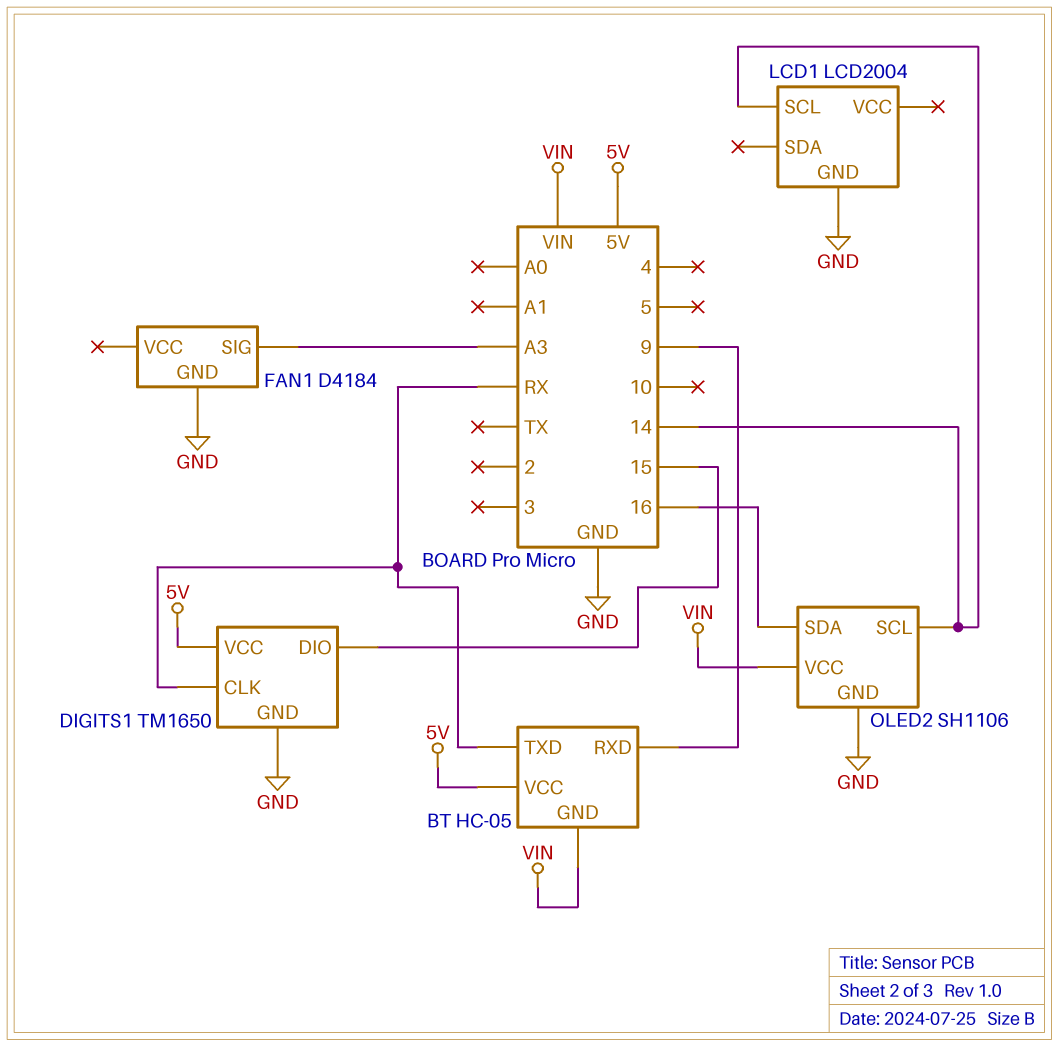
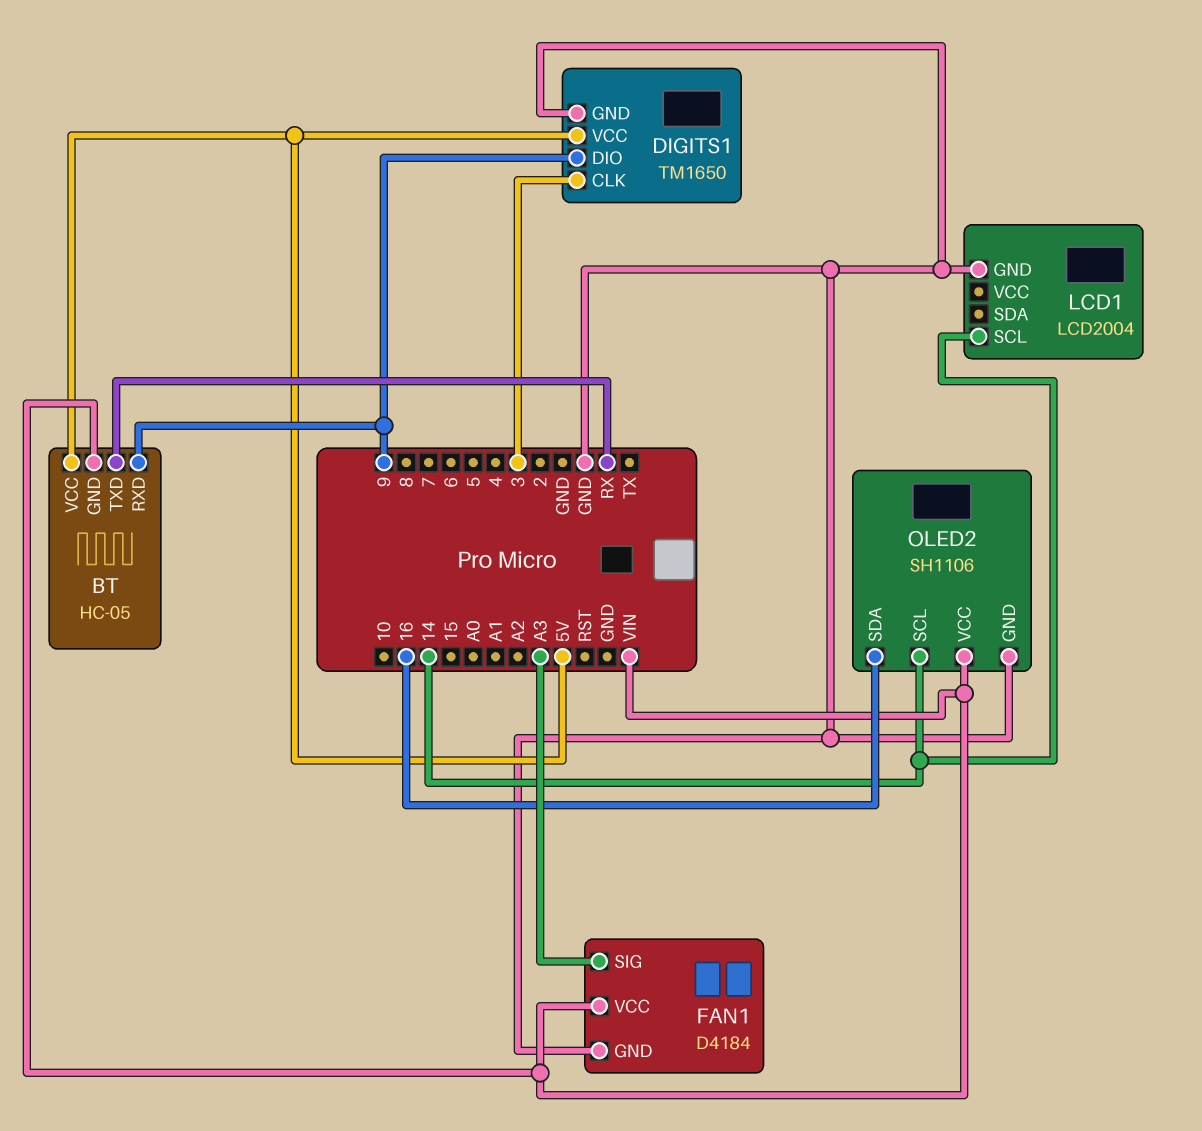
DIGITS1 pin CLK: RX -> 3
DIGITS1 pin DIO: 15 -> 9
FAN1 pin VCC: none -> VIN

